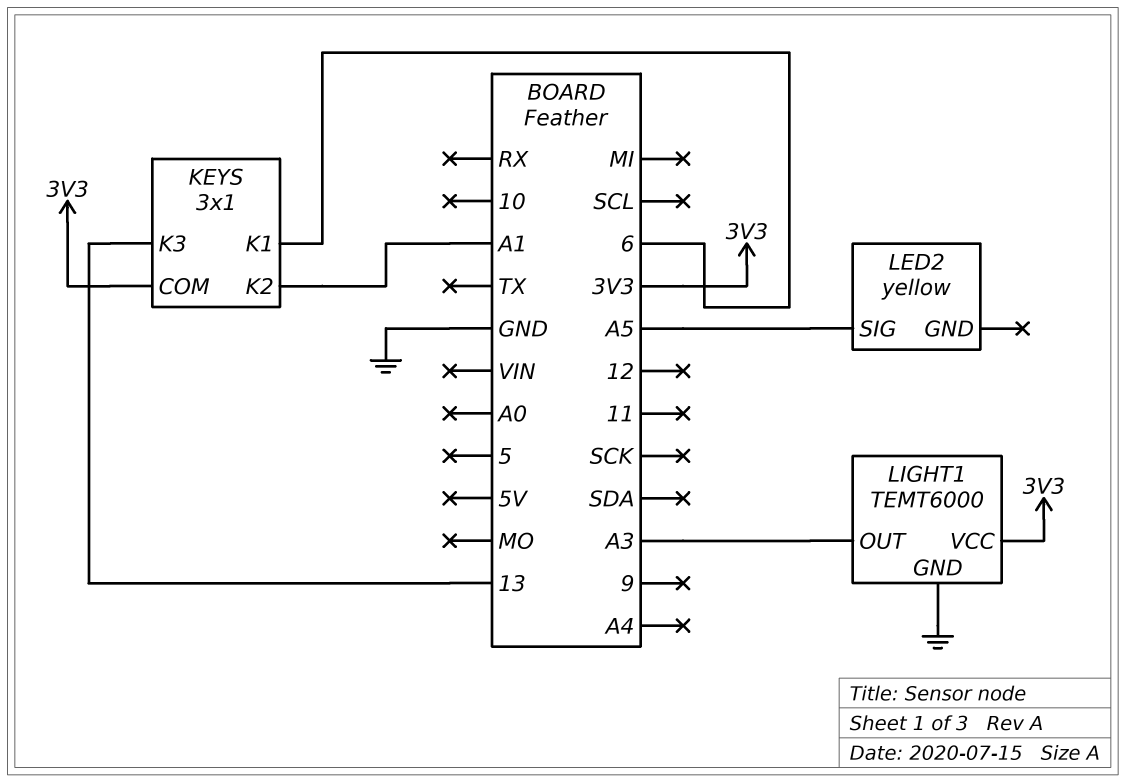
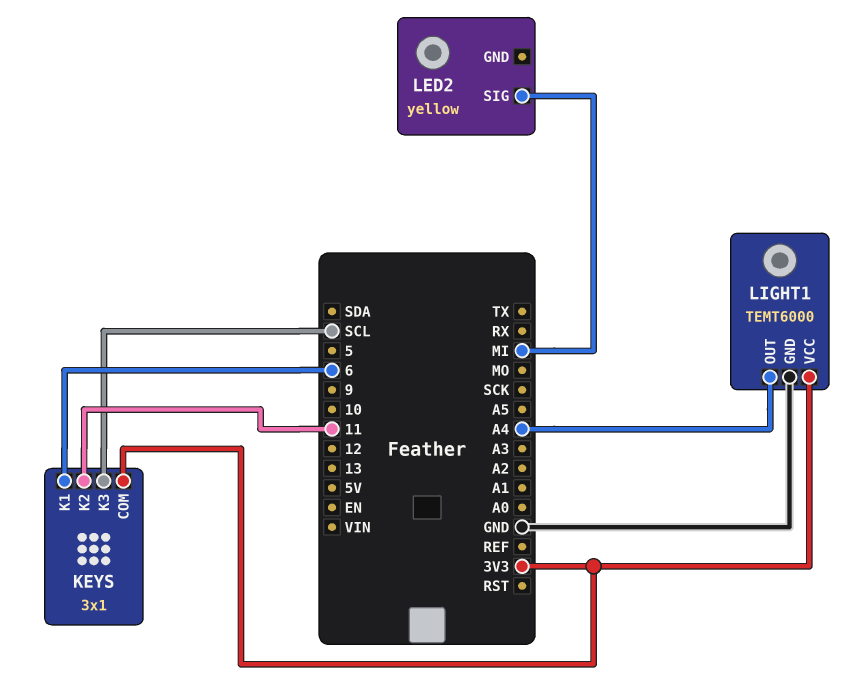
KEYS pin K2: A1 -> 11
KEYS pin K3: 13 -> SCL
LED2 pin SIG: A5 -> MI
LIGHT1 pin OUT: A3 -> A4

